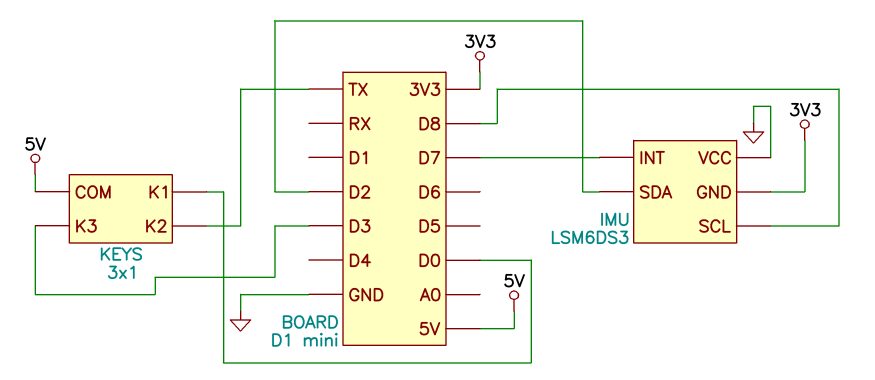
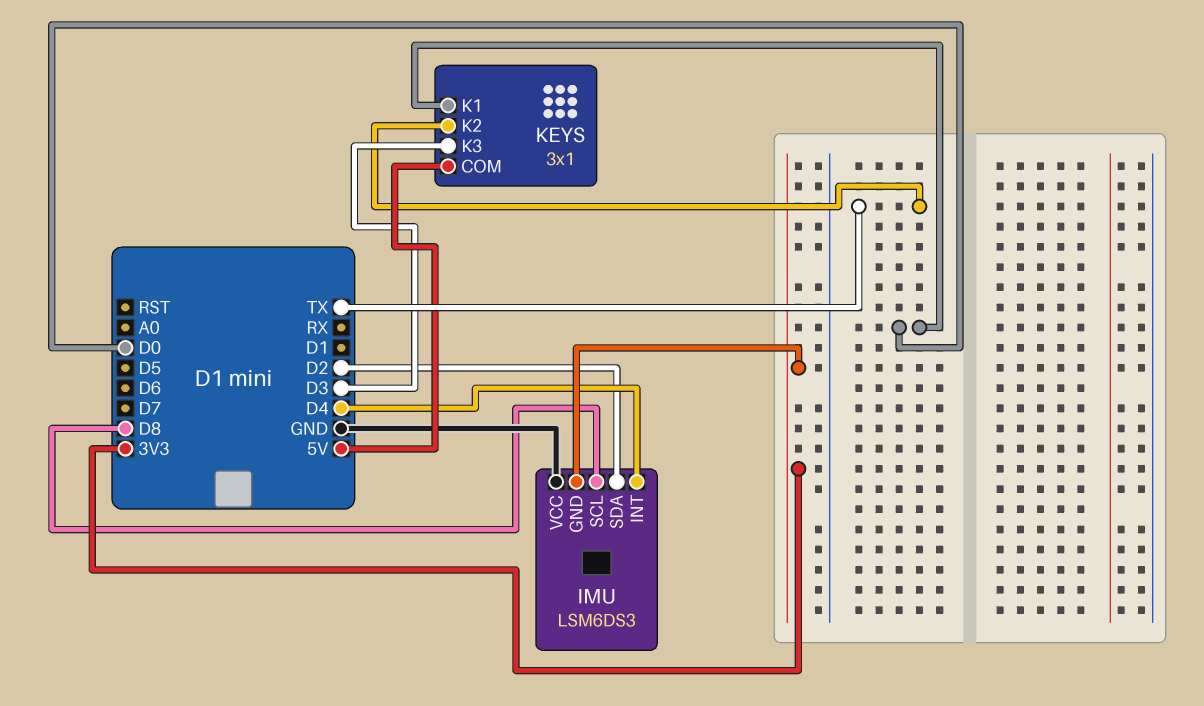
IMU pin INT: D7 -> D4

